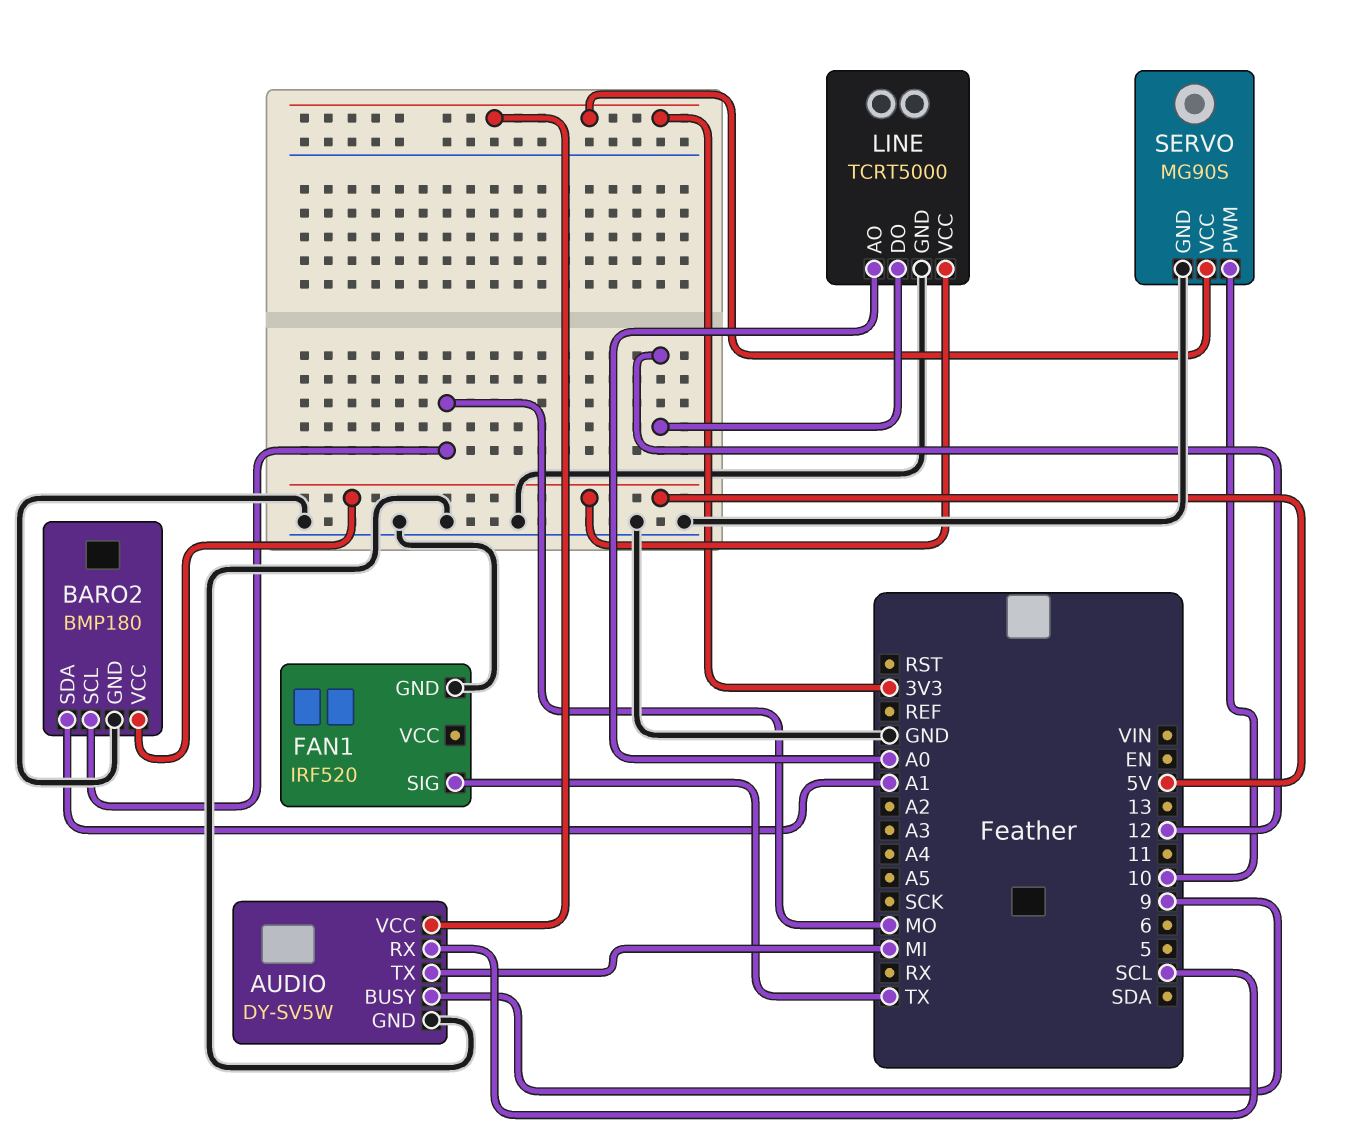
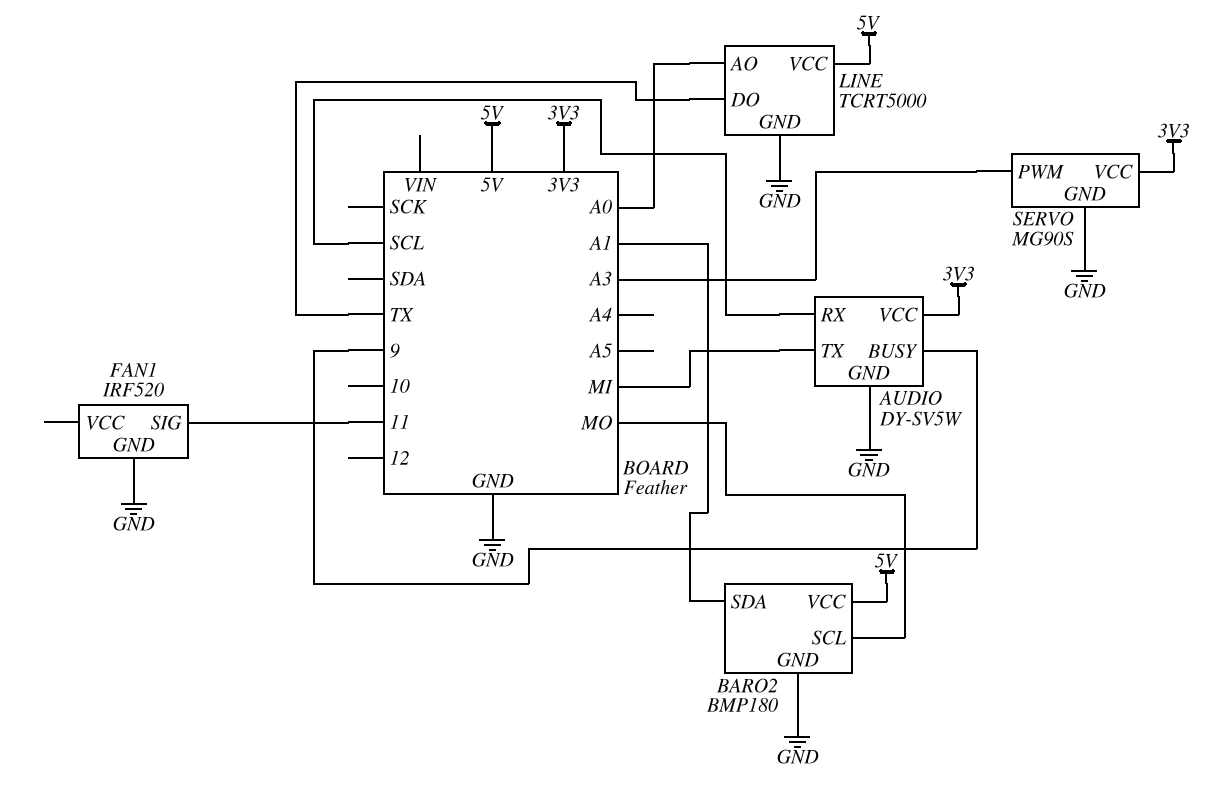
FAN1 pin SIG: TX -> 11
LINE pin DO: 12 -> TX
SERVO pin PWM: 10 -> A3

